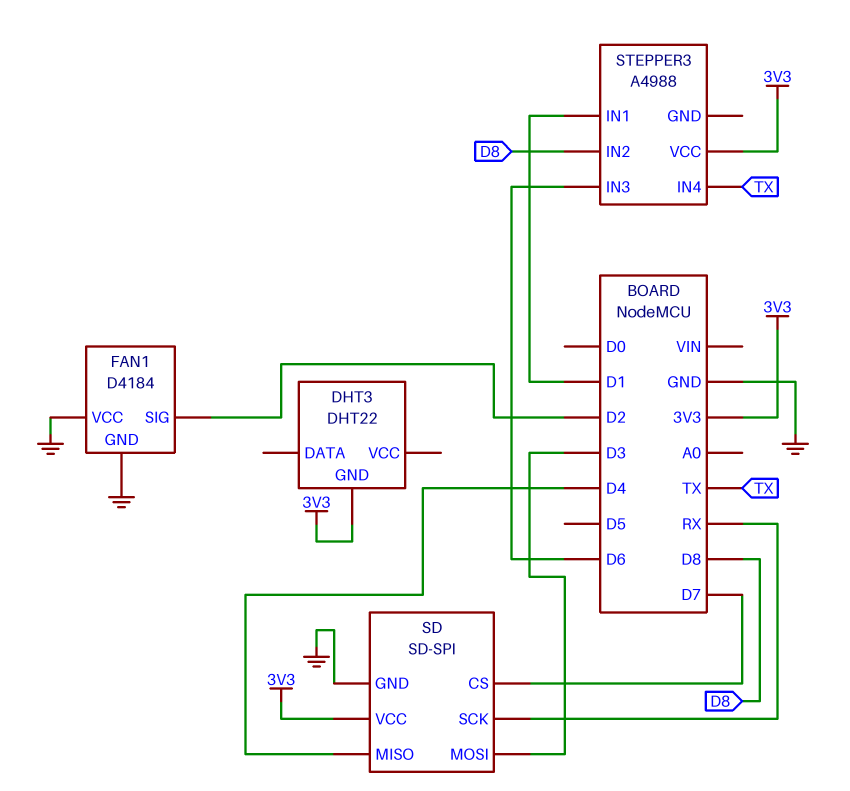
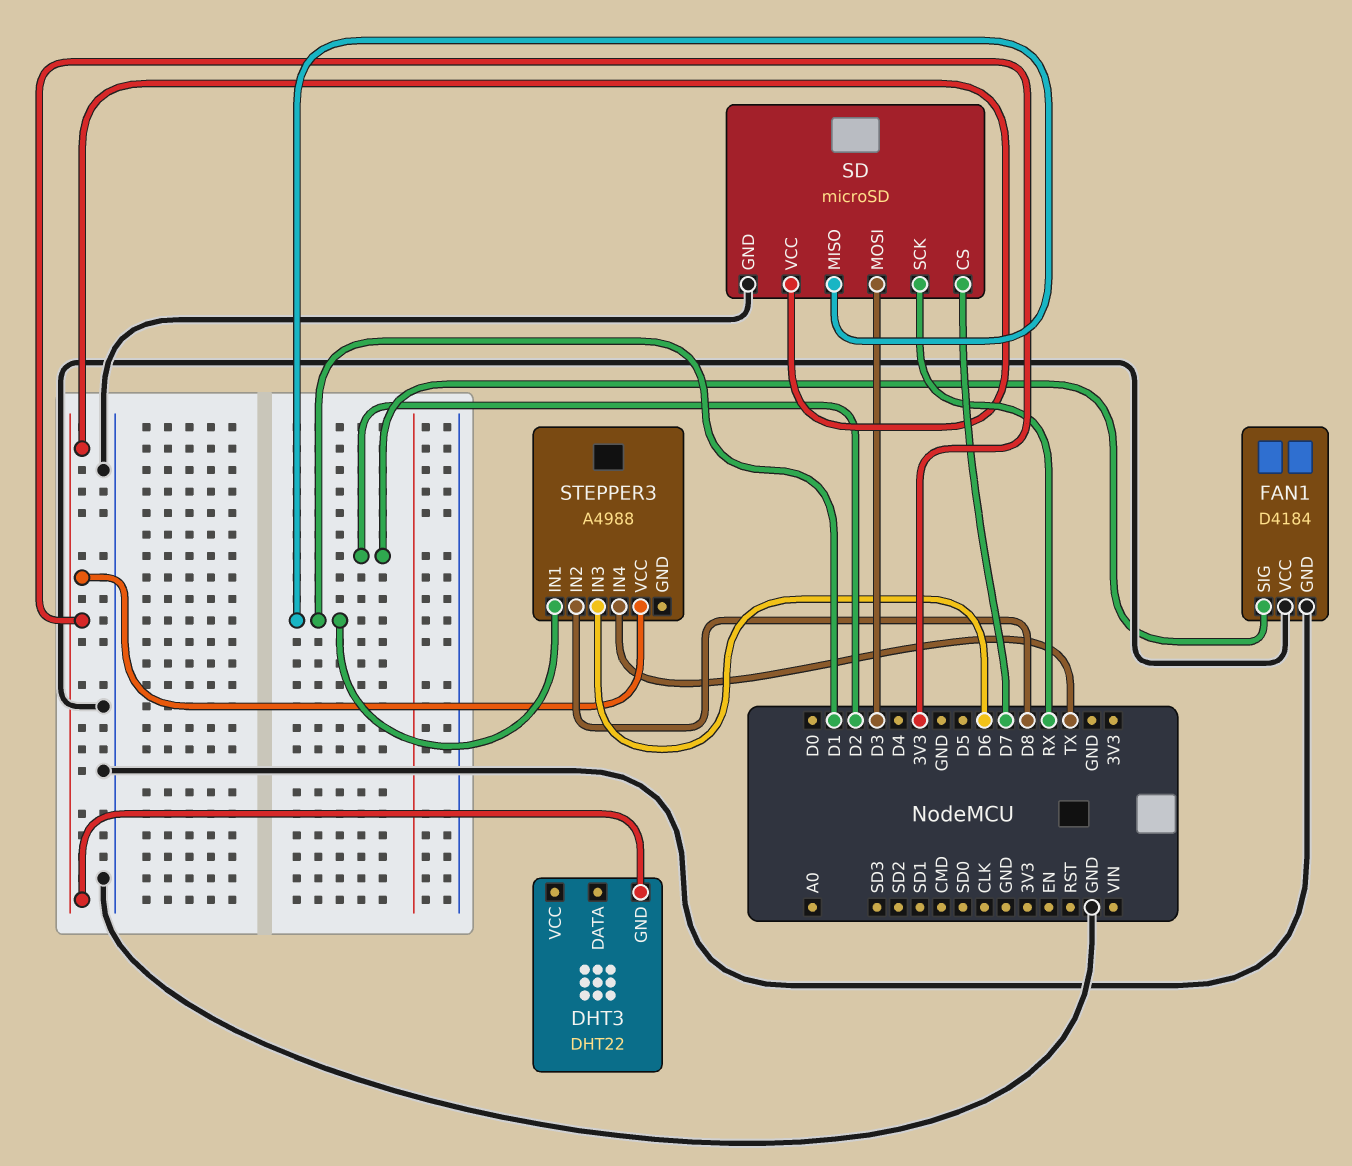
SD: SD-SPI -> microSD
SD pin MISO: D4 -> D1

